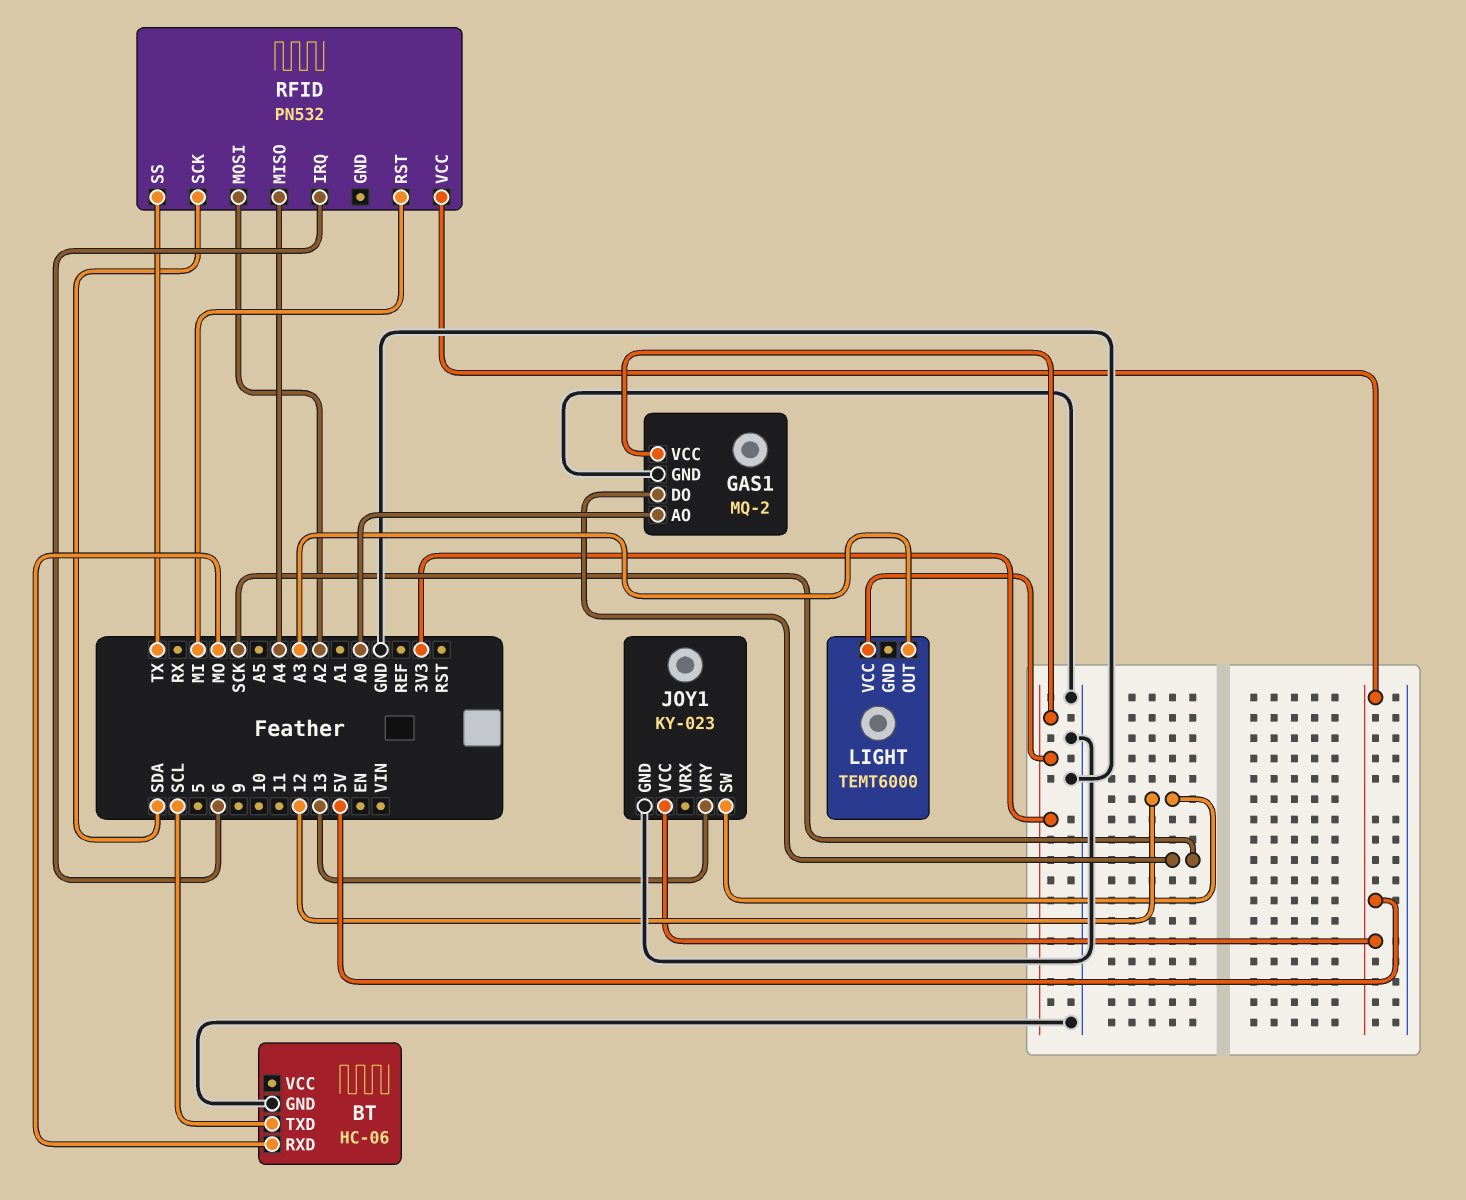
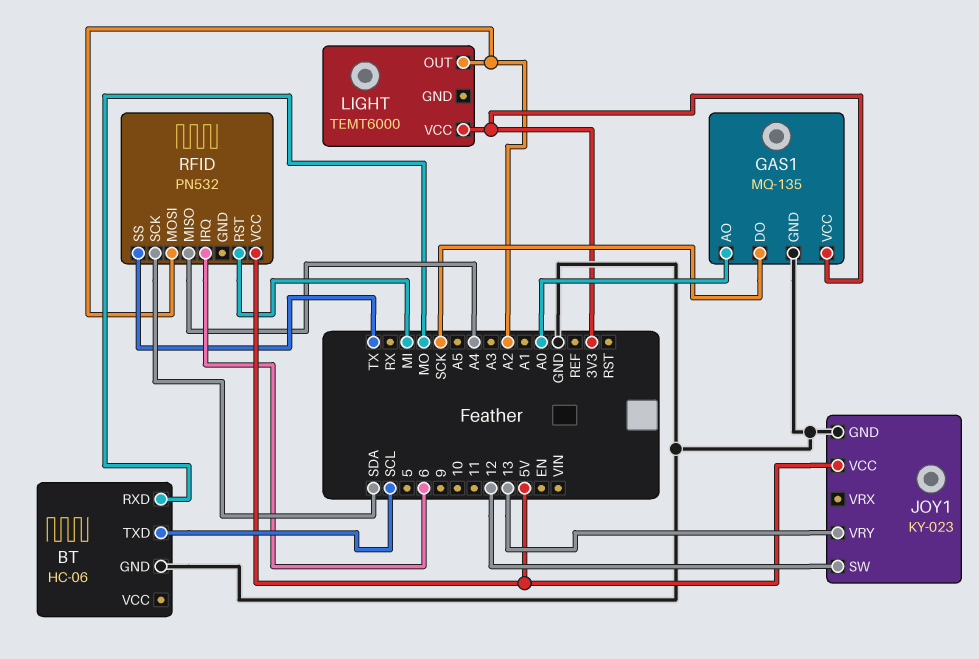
GAS1: MQ-2 -> MQ-135
LIGHT pin OUT: A3 -> A2

